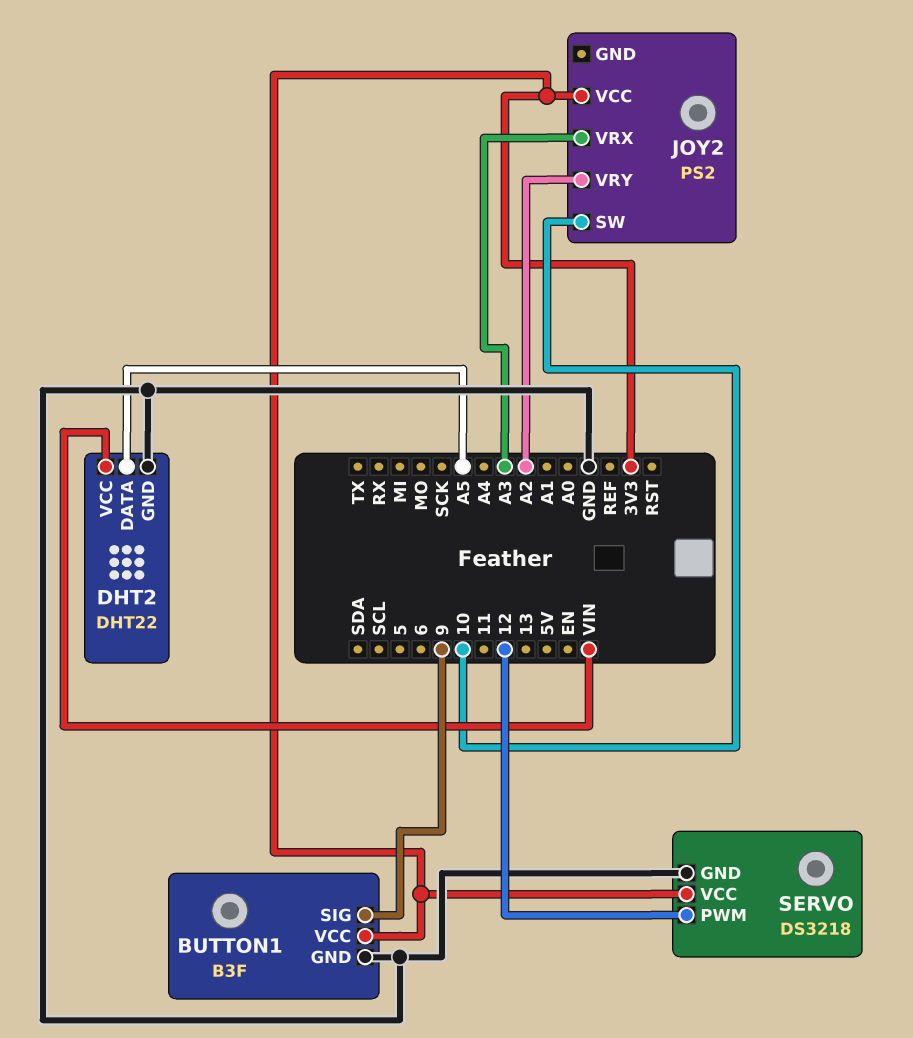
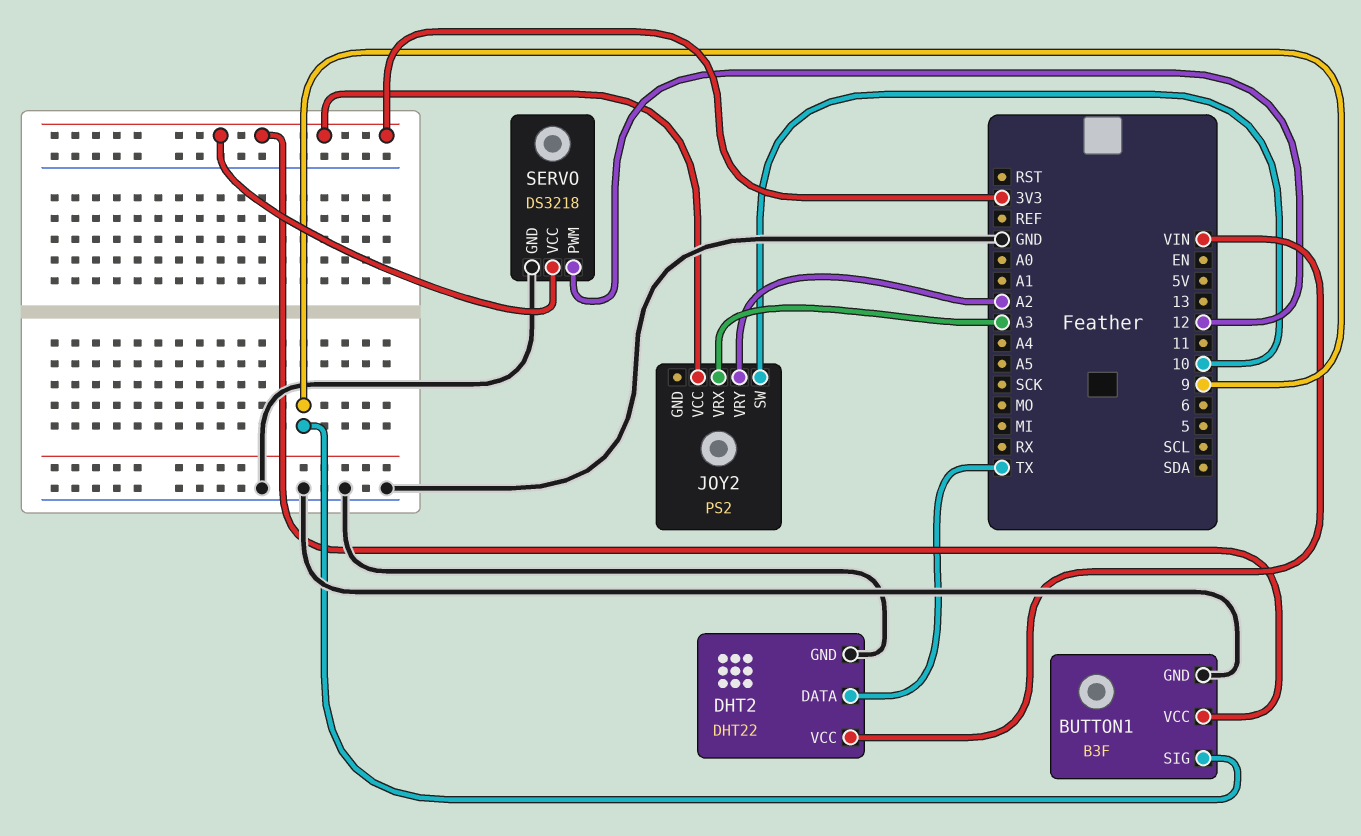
DHT2 pin DATA: A5 -> TX

